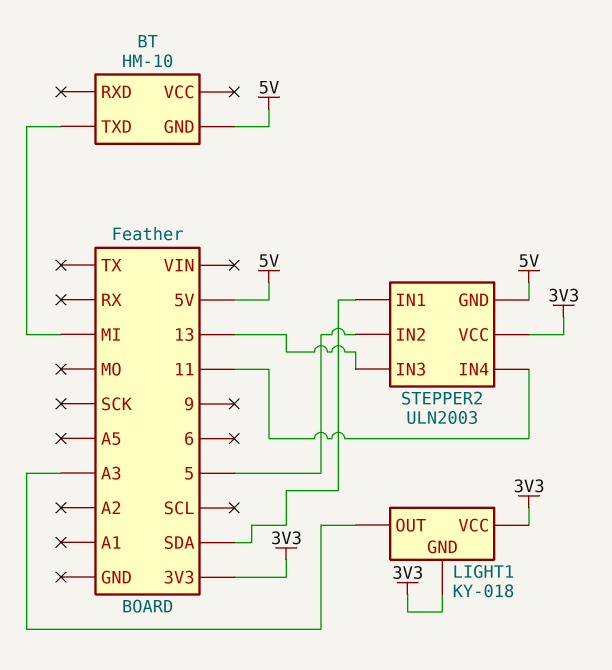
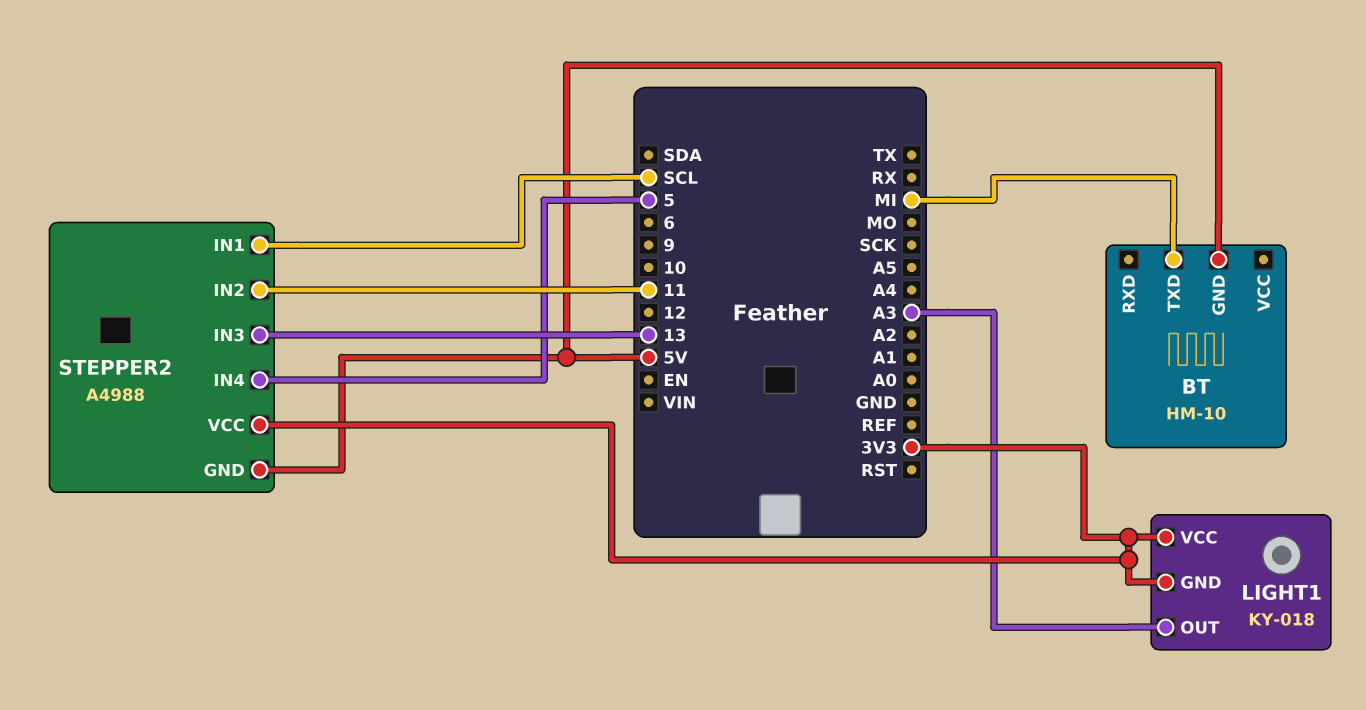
STEPPER2: ULN2003 -> A4988
STEPPER2 pin IN1: SDA -> SCL
STEPPER2 pin IN2: 5 -> 11
STEPPER2 pin IN4: 11 -> 5

